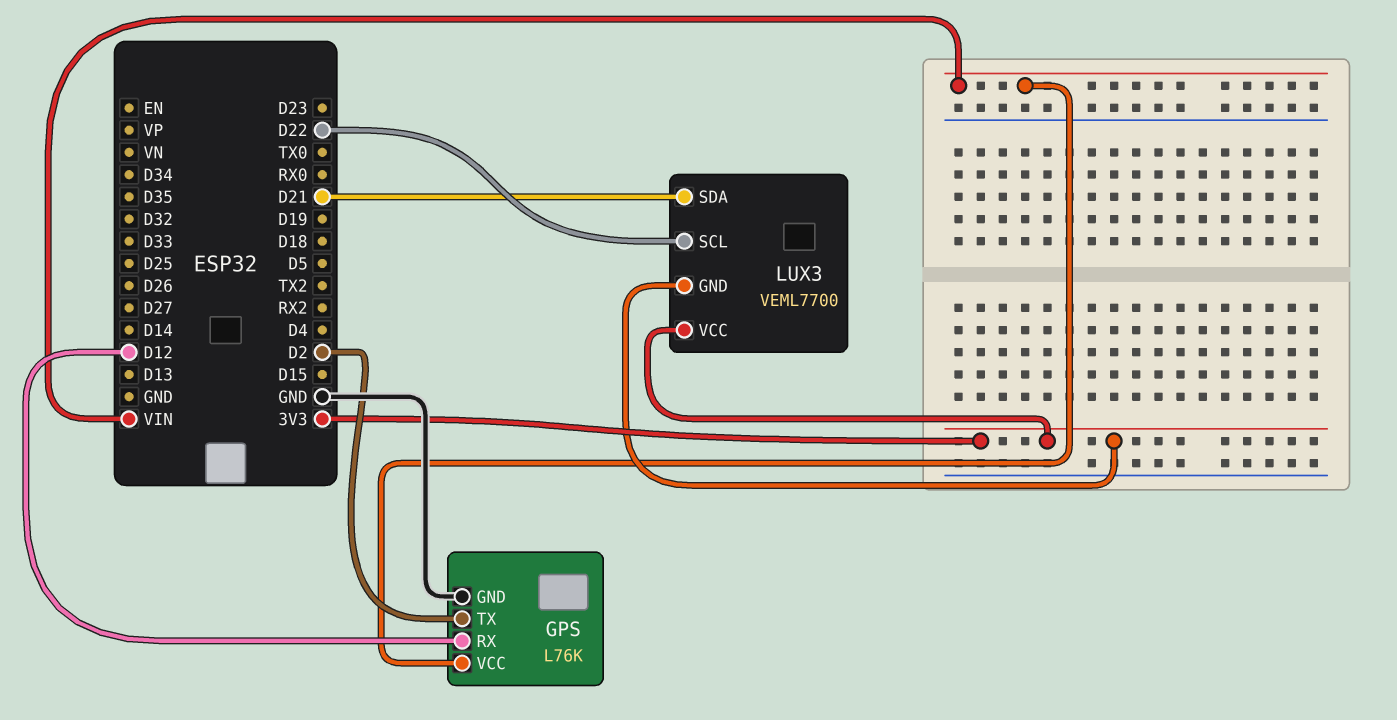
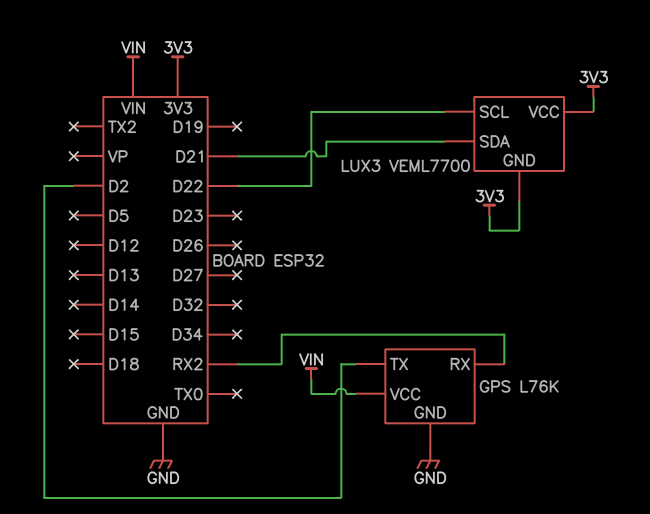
GPS pin RX: D12 -> RX2

